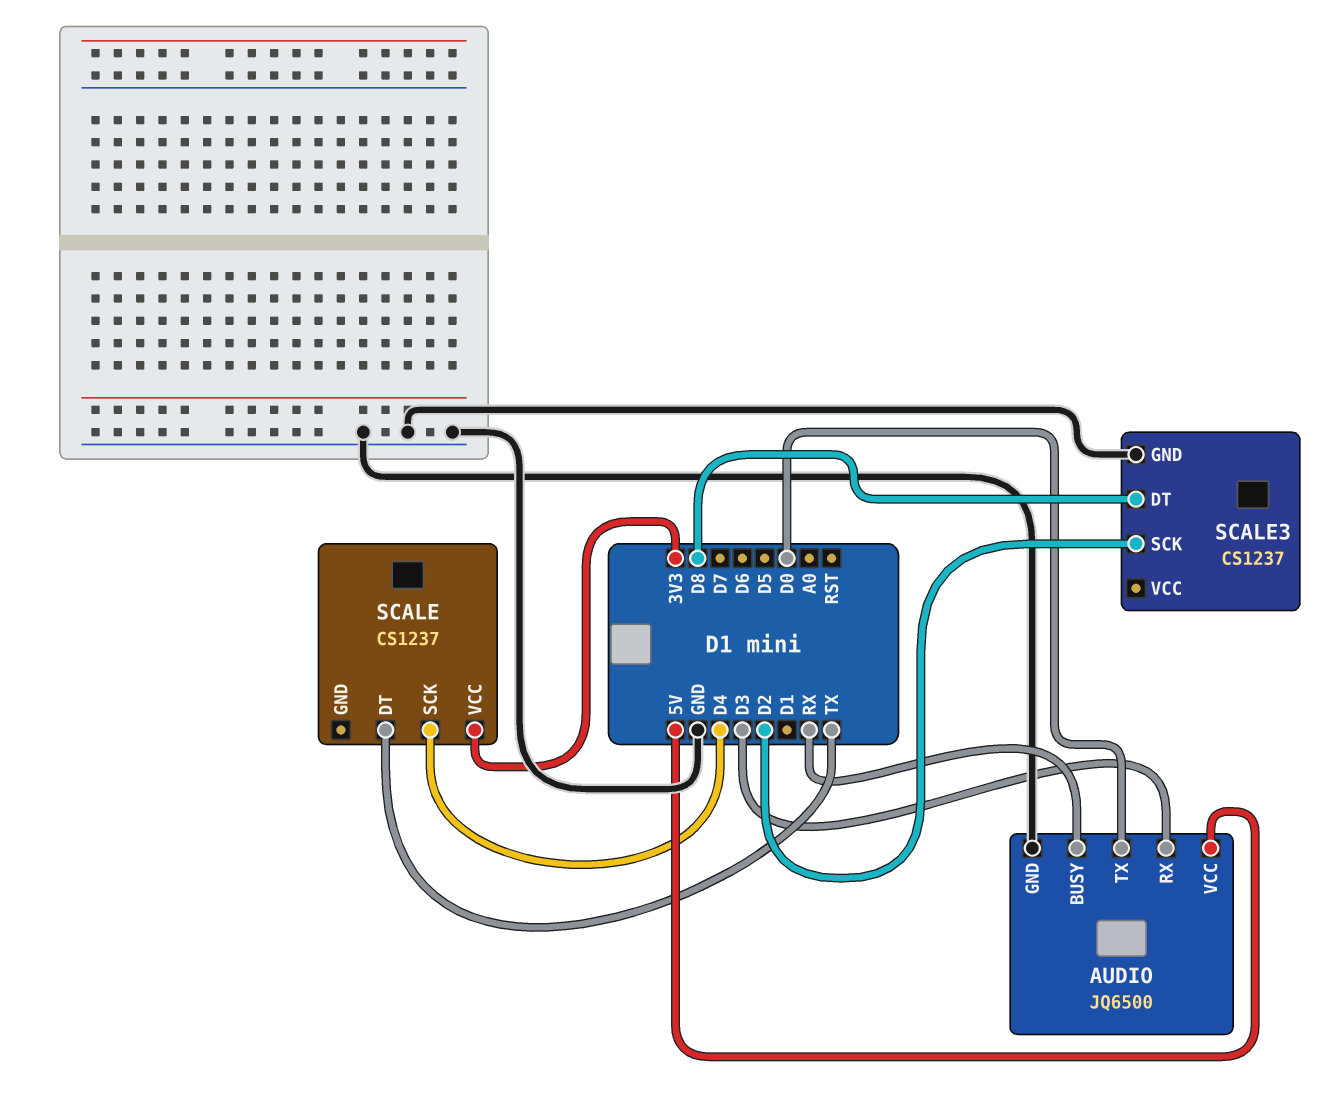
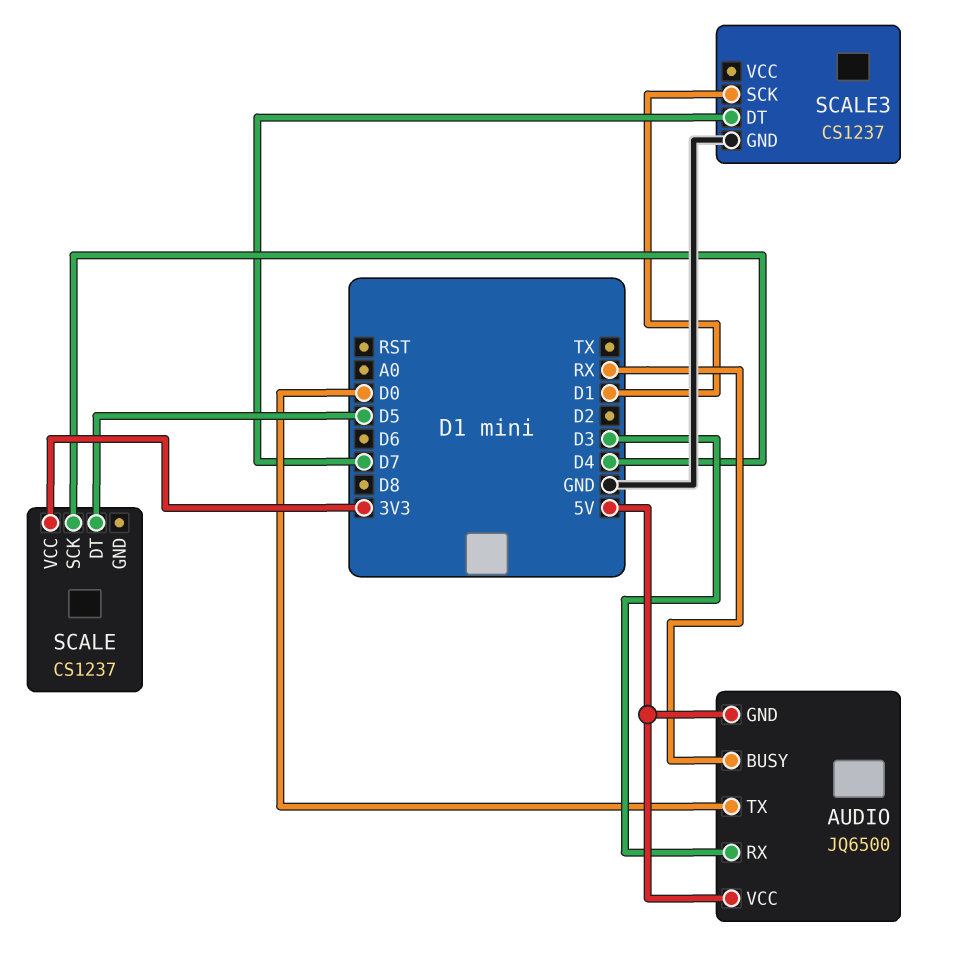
AUDIO pin GND: GND -> 5V
SCALE pin DT: TX -> D5
SCALE3 pin DT: D8 -> D7
SCALE3 pin SCK: D2 -> D1

